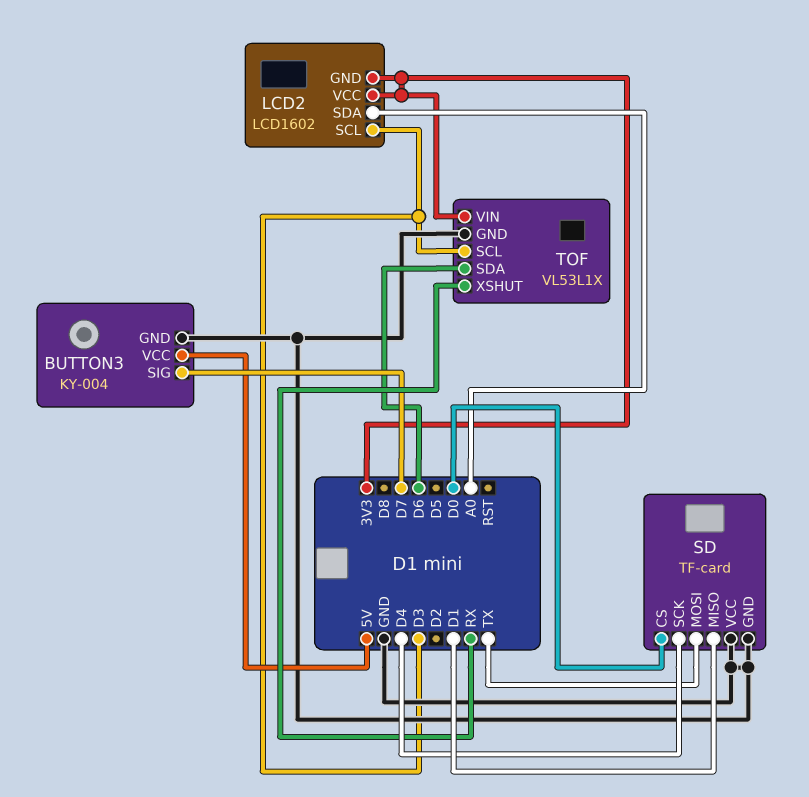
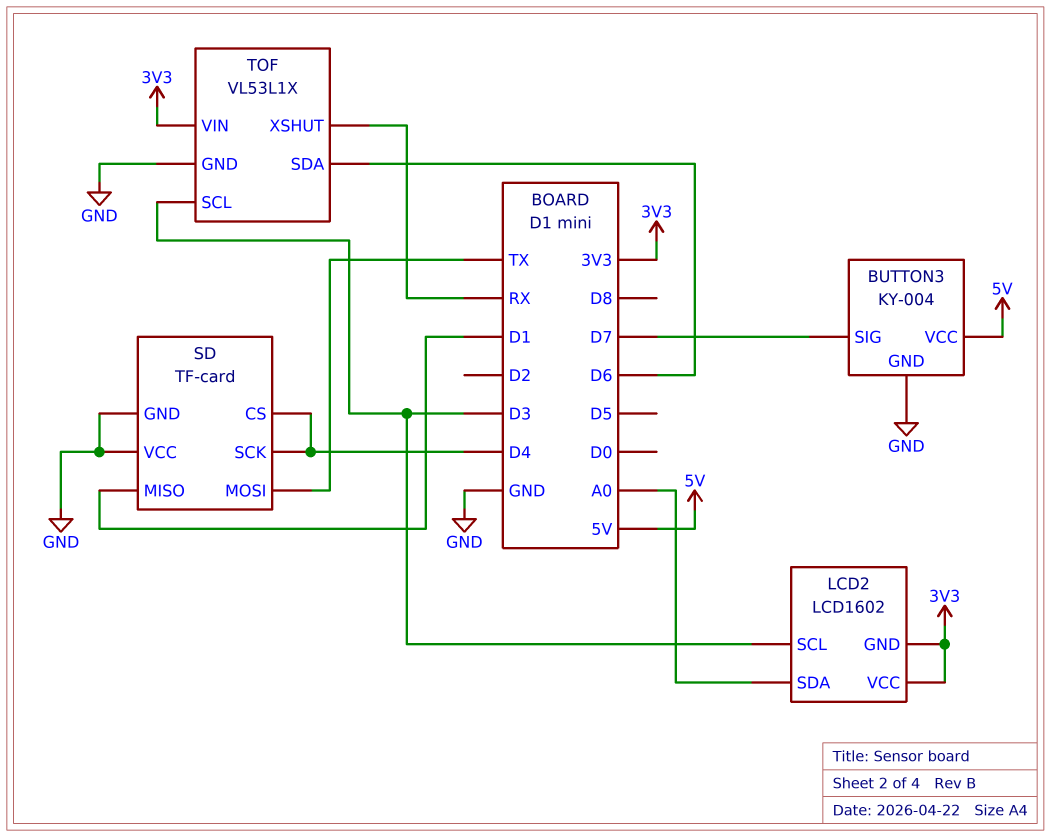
SD pin CS: D0 -> D4

